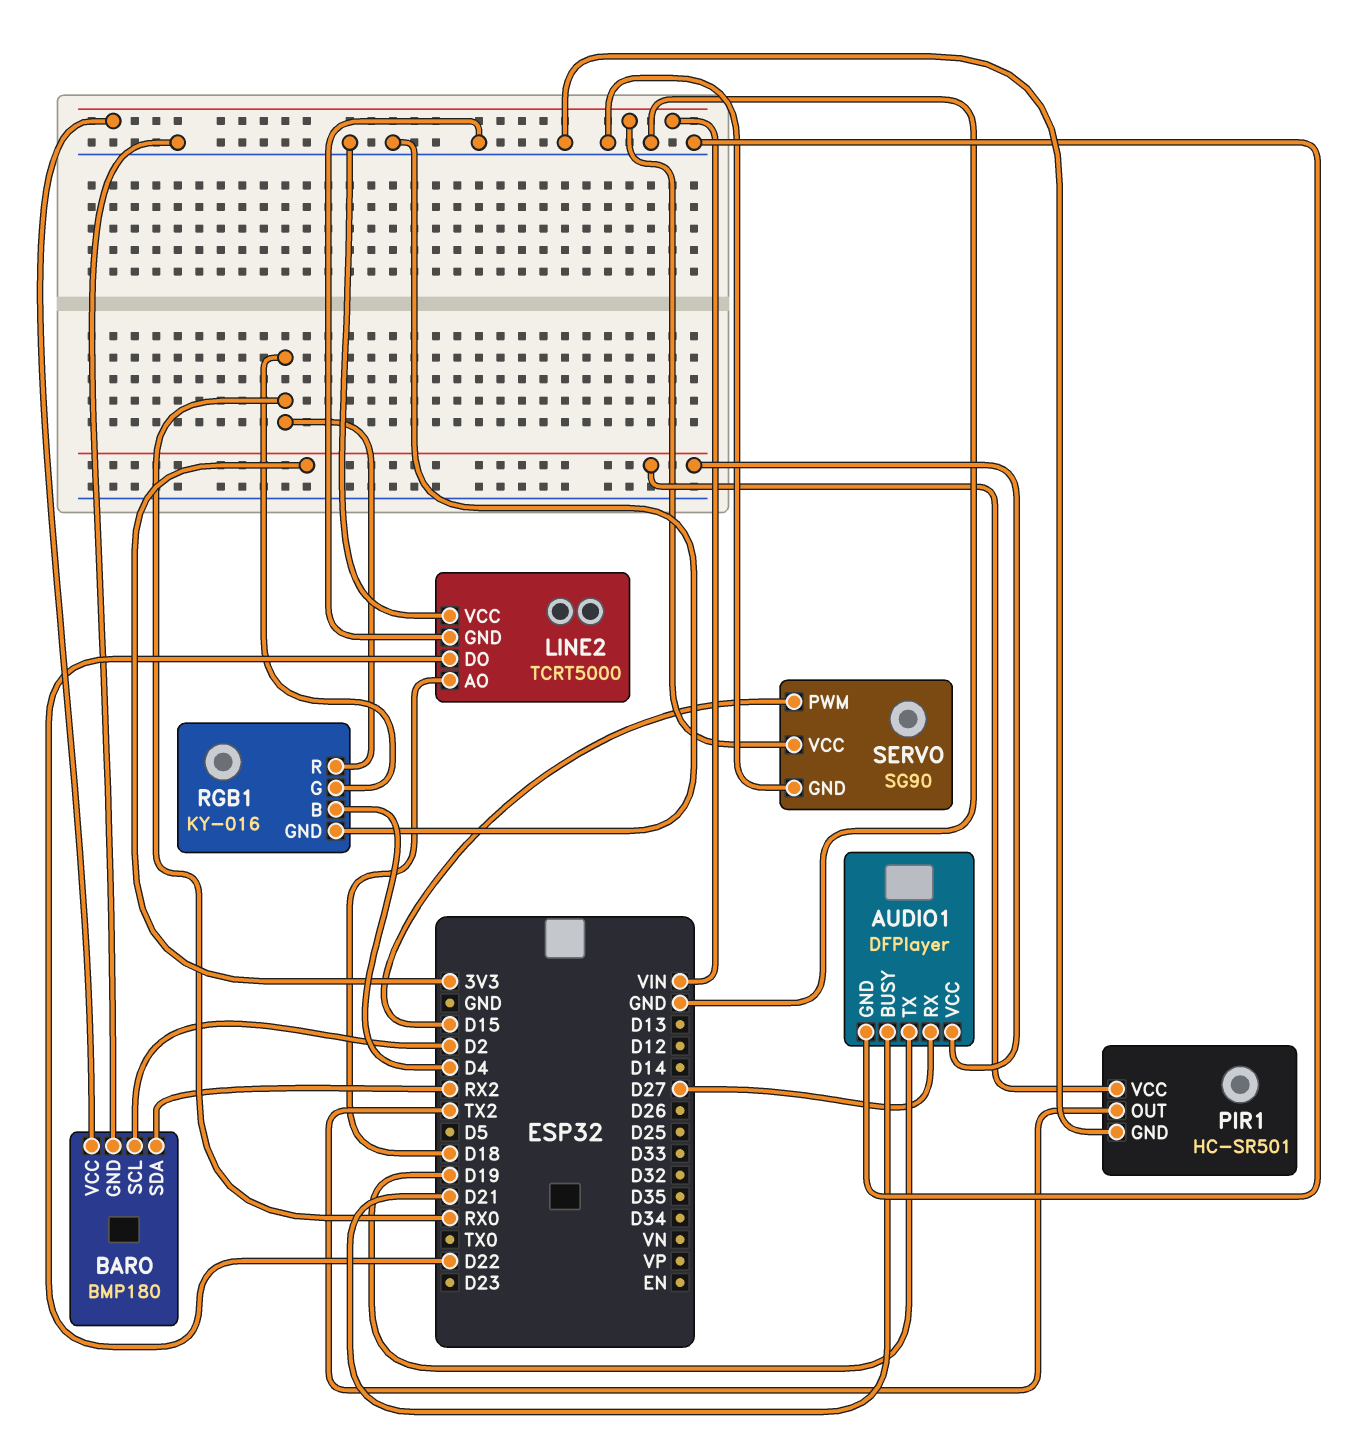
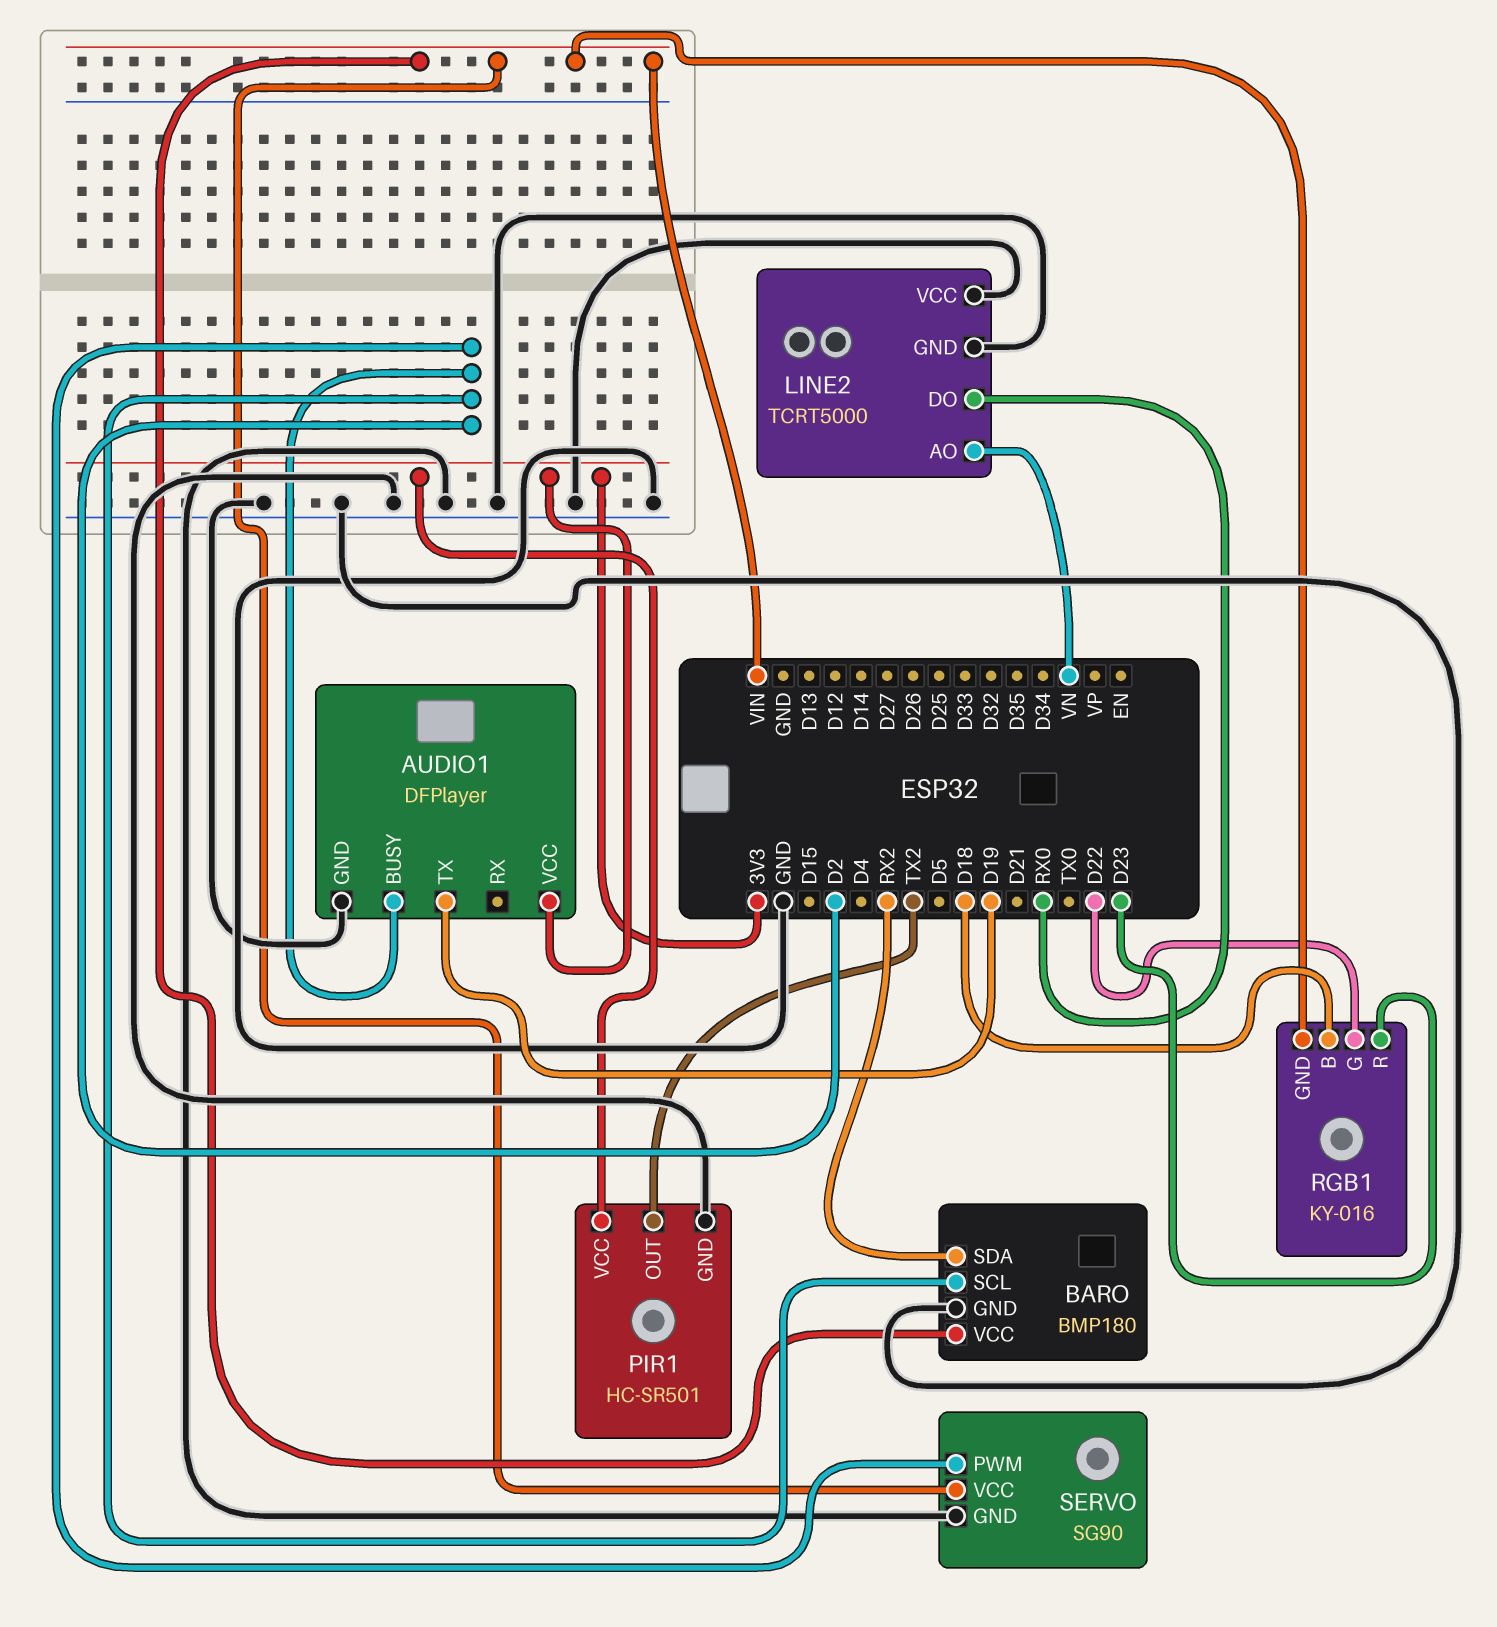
AUDIO1 pin BUSY: D21 -> D2
AUDIO1 pin RX: D27 -> none
LINE2 pin AO: D18 -> VN
LINE2 pin DO: D22 -> RX0
RGB1 pin B: D4 -> D18
RGB1 pin G: RX0 -> D22
RGB1 pin GND: GND -> VIN
RGB1 pin R: RX0 -> D23
SERVO pin PWM: D15 -> D2

